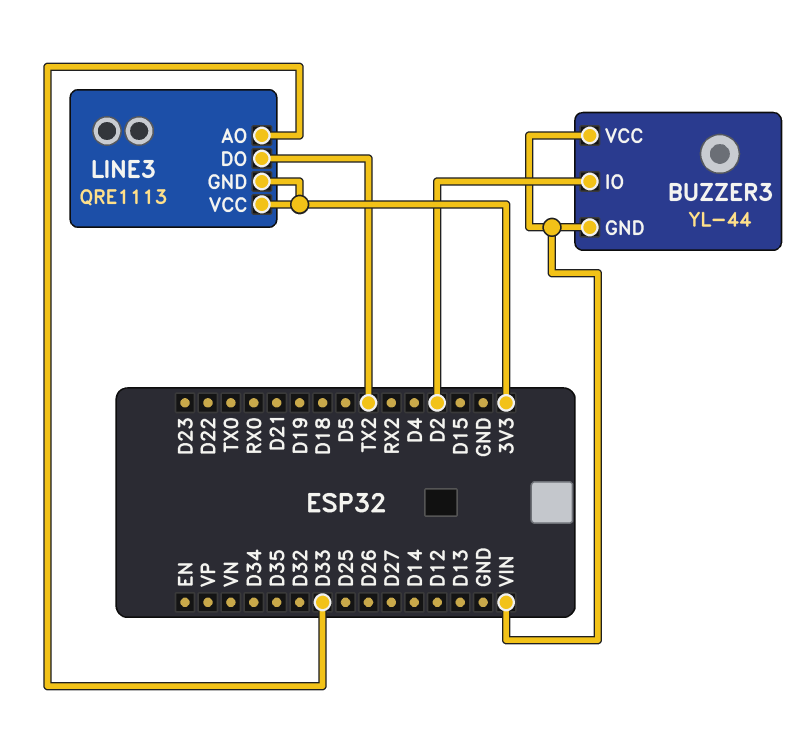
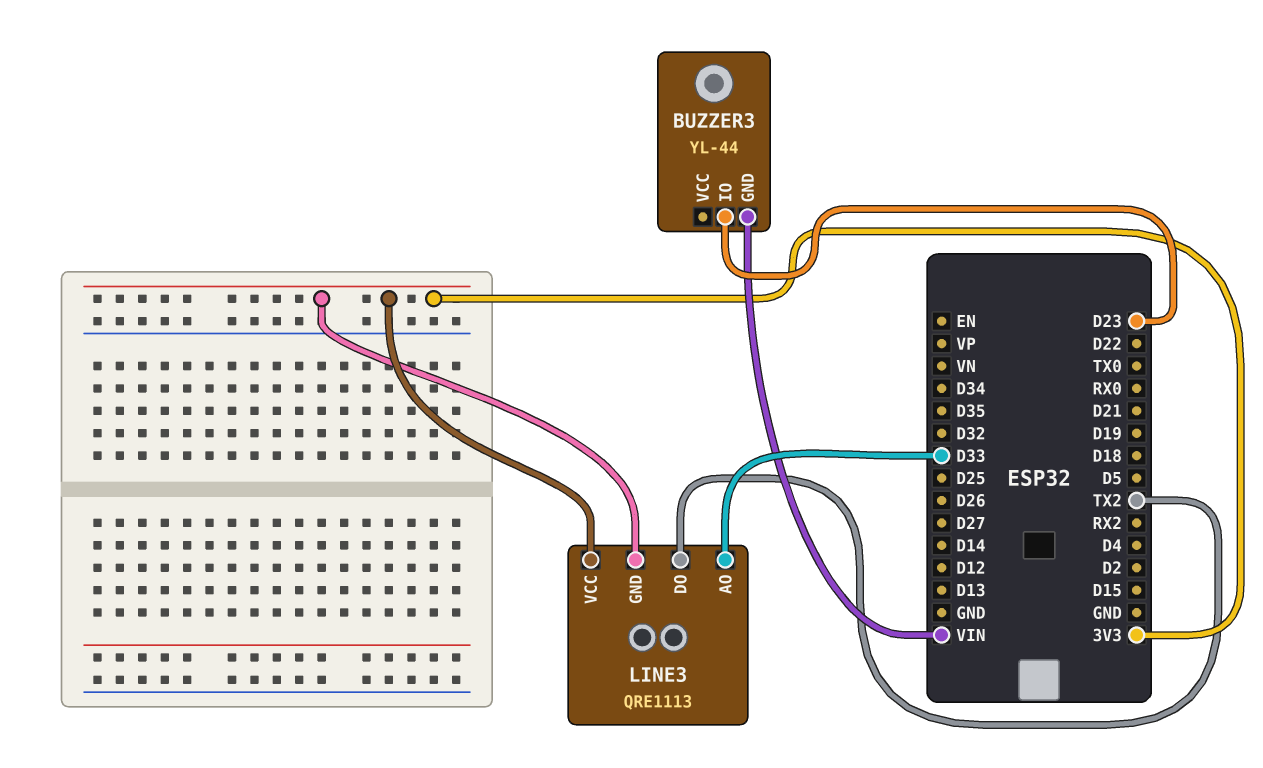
BUZZER3 pin IO: D2 -> D23
BUZZER3 pin VCC: VIN -> none

